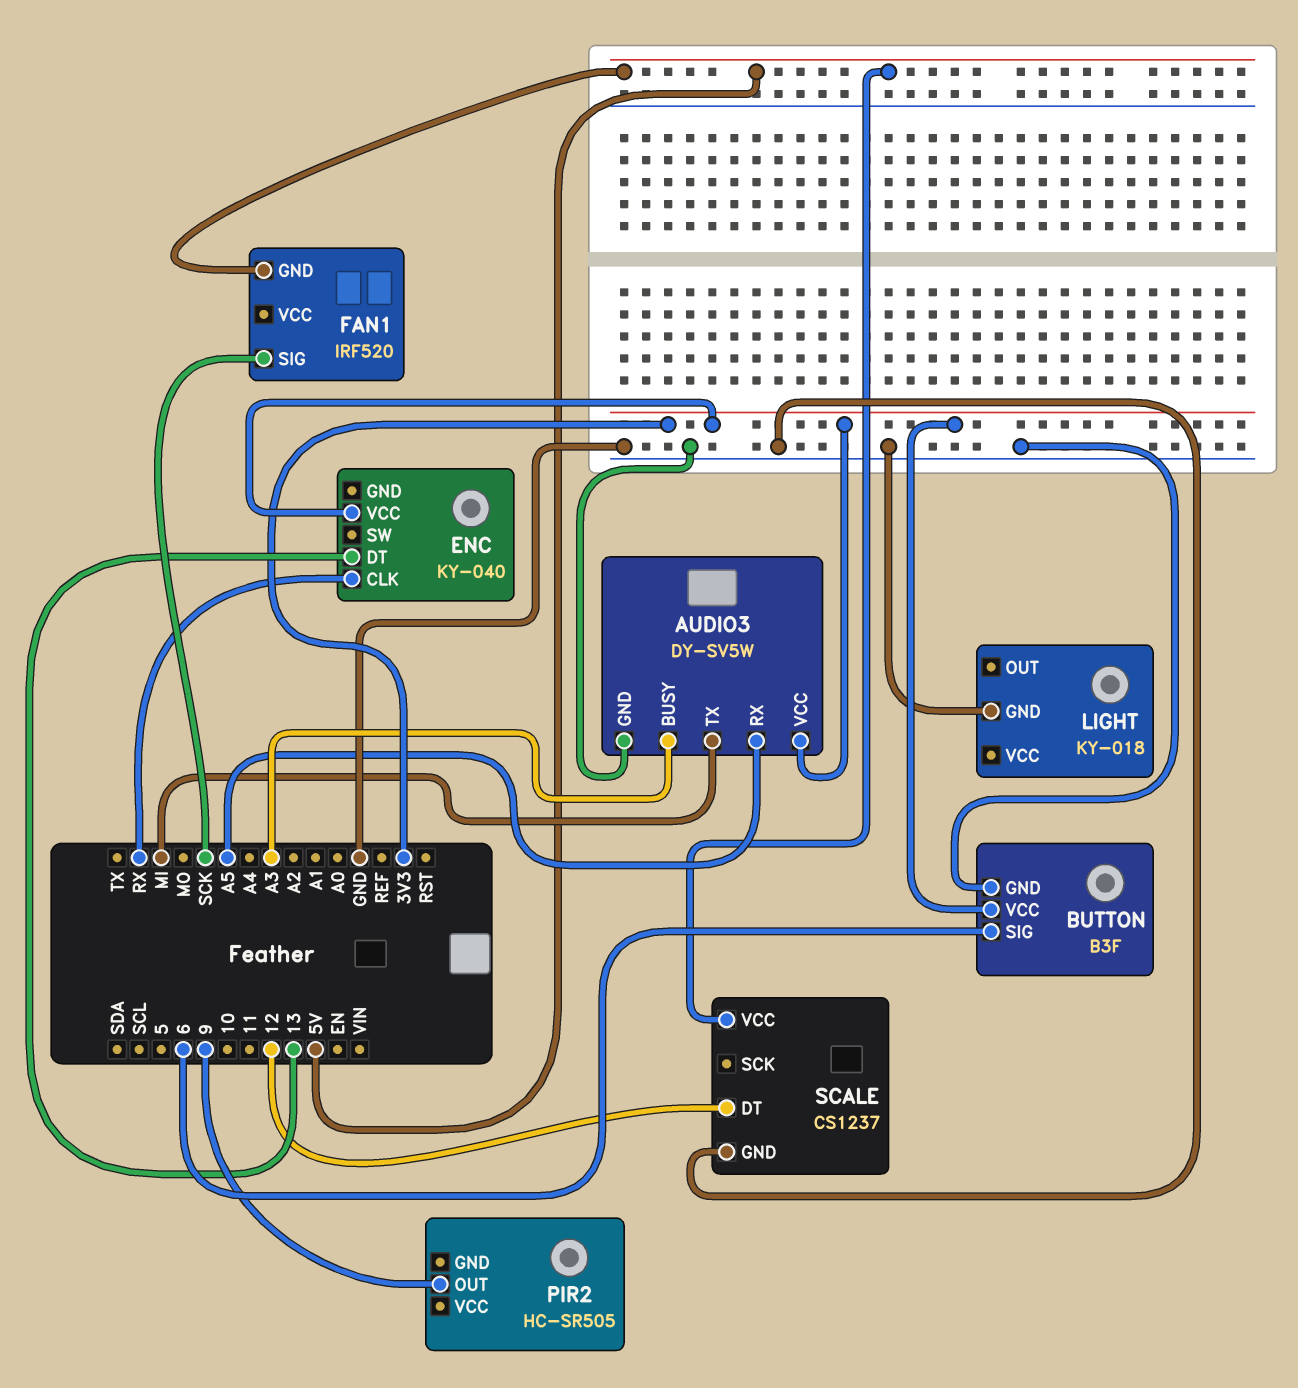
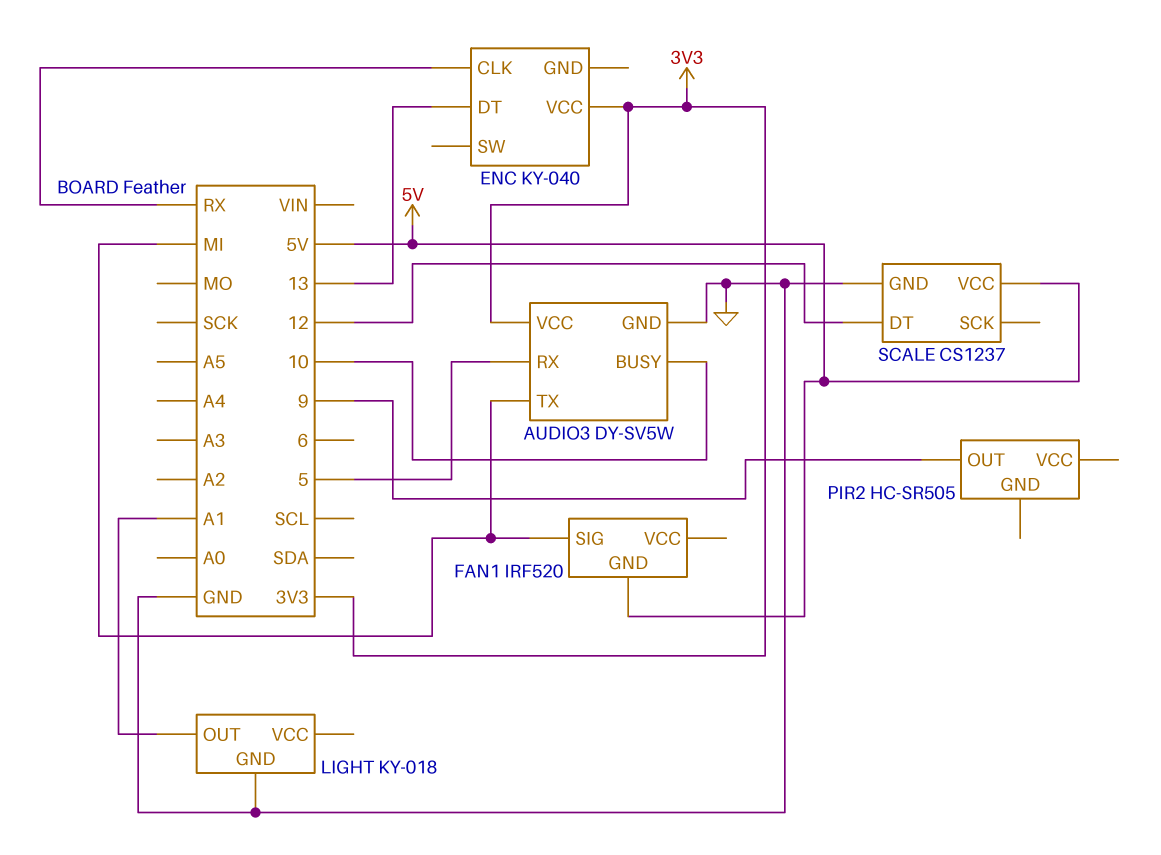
AUDIO3 pin BUSY: A3 -> 10
AUDIO3 pin RX: A5 -> 5
BUTTON: B3F -> none
BUTTON pin GND: GND -> none
BUTTON pin SIG: 6 -> none
BUTTON pin VCC: 3V3 -> none
FAN1 pin SIG: SCK -> MI
LIGHT pin OUT: none -> A1

